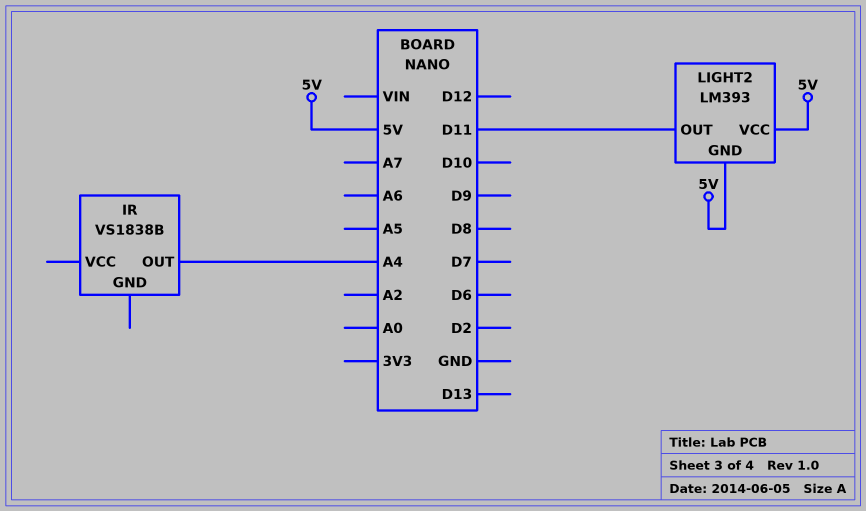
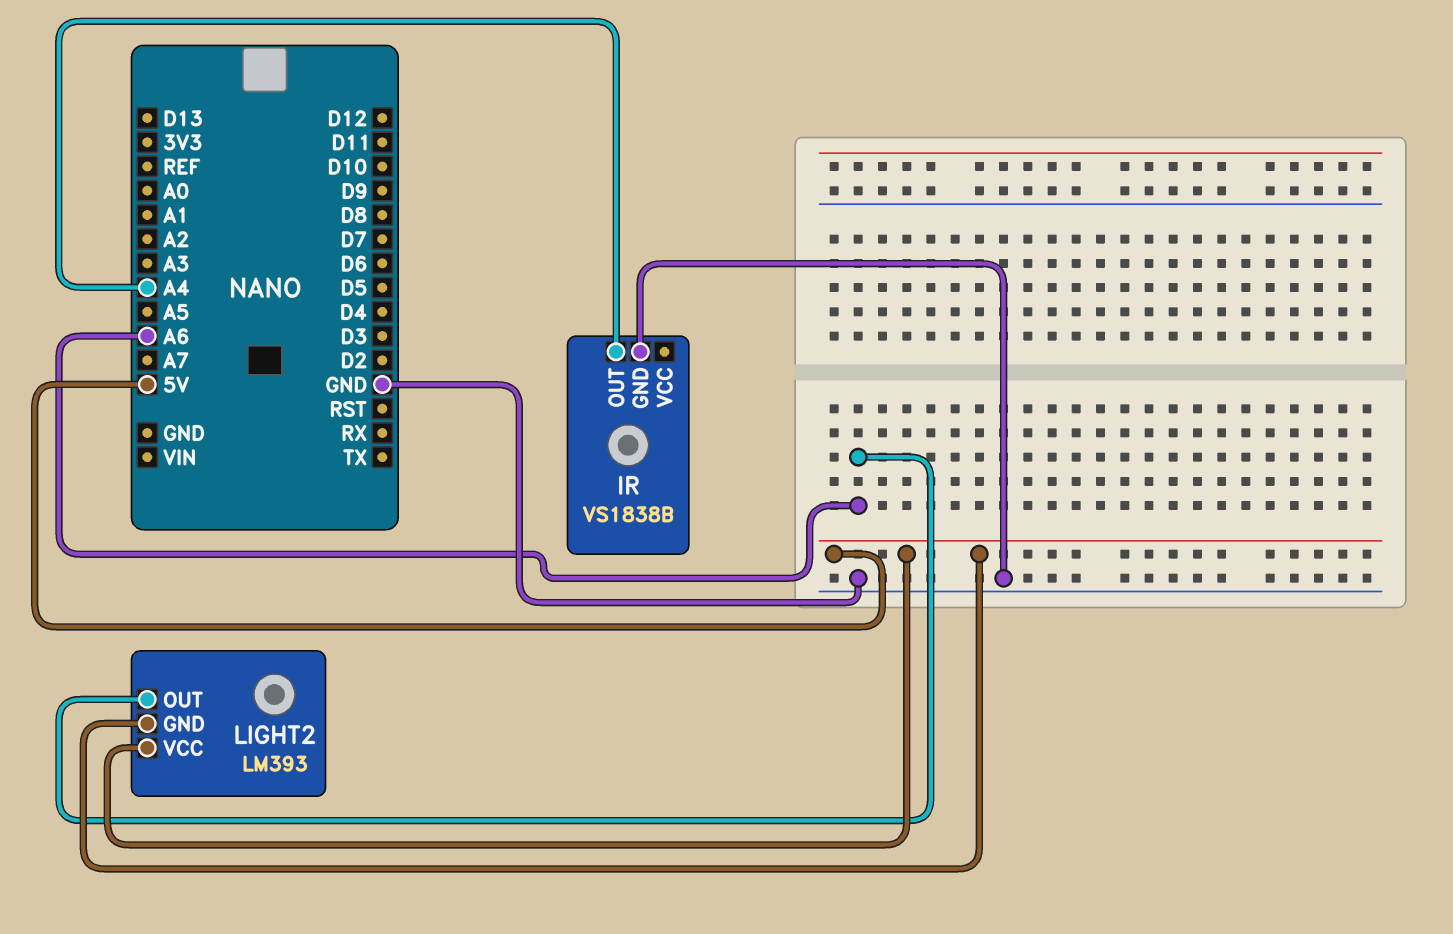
IR pin GND: none -> GND
LIGHT2 pin OUT: D11 -> A6

